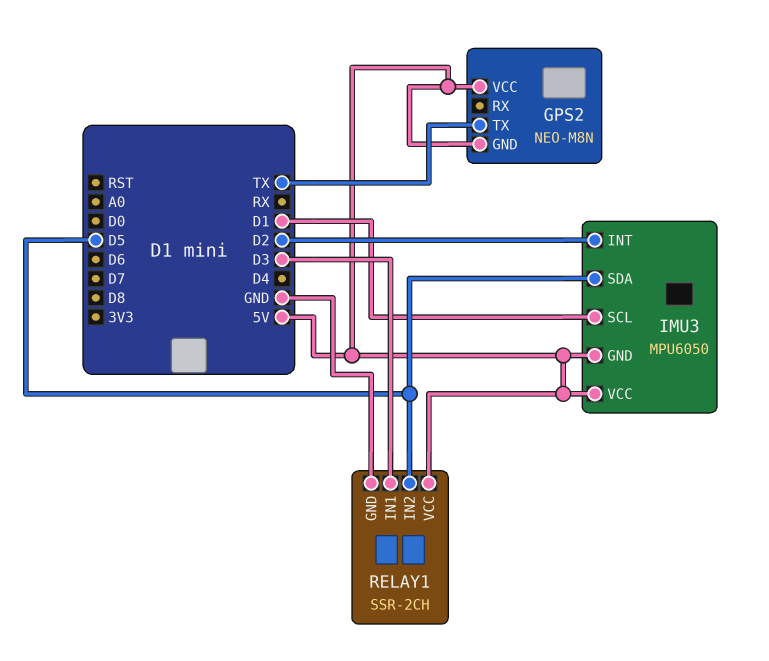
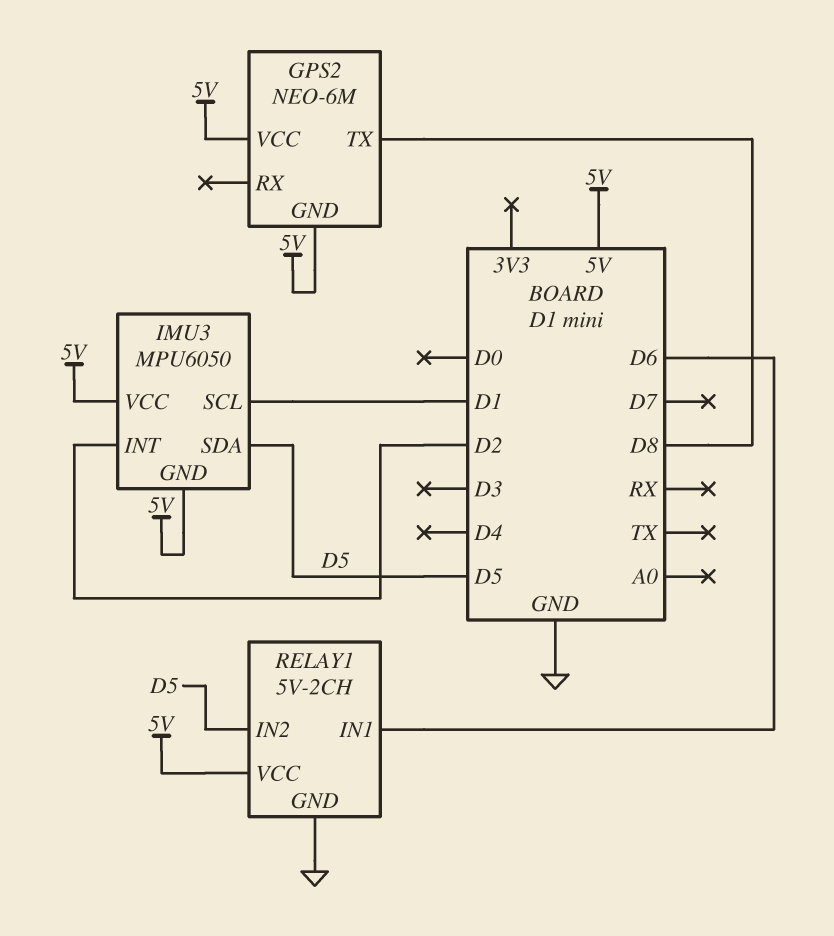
GPS2: NEO-M8N -> NEO-6M
GPS2 pin TX: TX -> D8
RELAY1: SSR-2CH -> 5V-2CH
RELAY1 pin IN1: D3 -> D6

